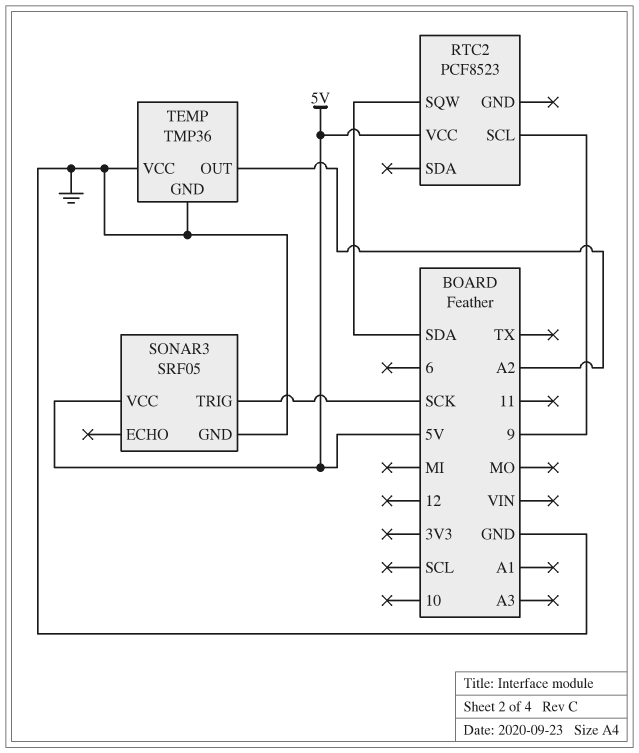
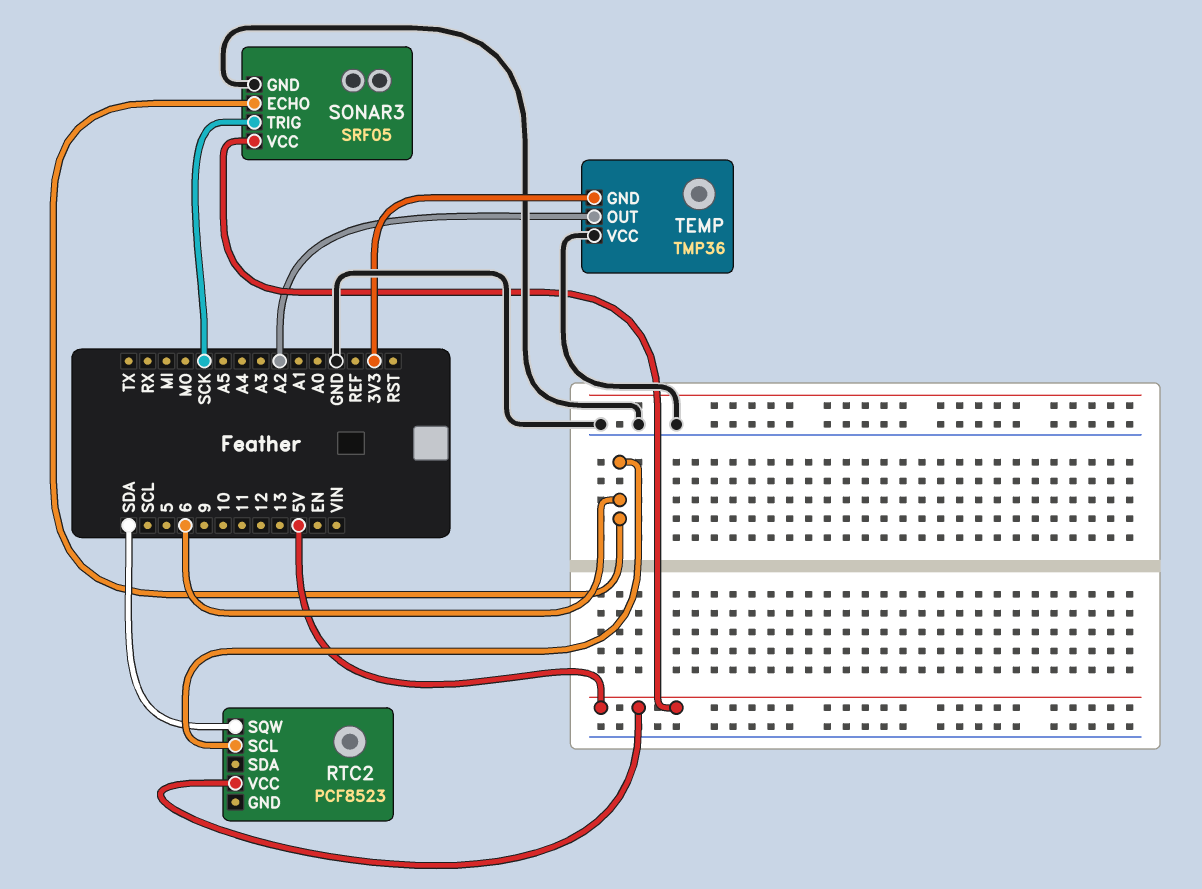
RTC2 pin SCL: 9 -> 6
SONAR3 pin ECHO: none -> 6
TEMP pin GND: GND -> 3V3

